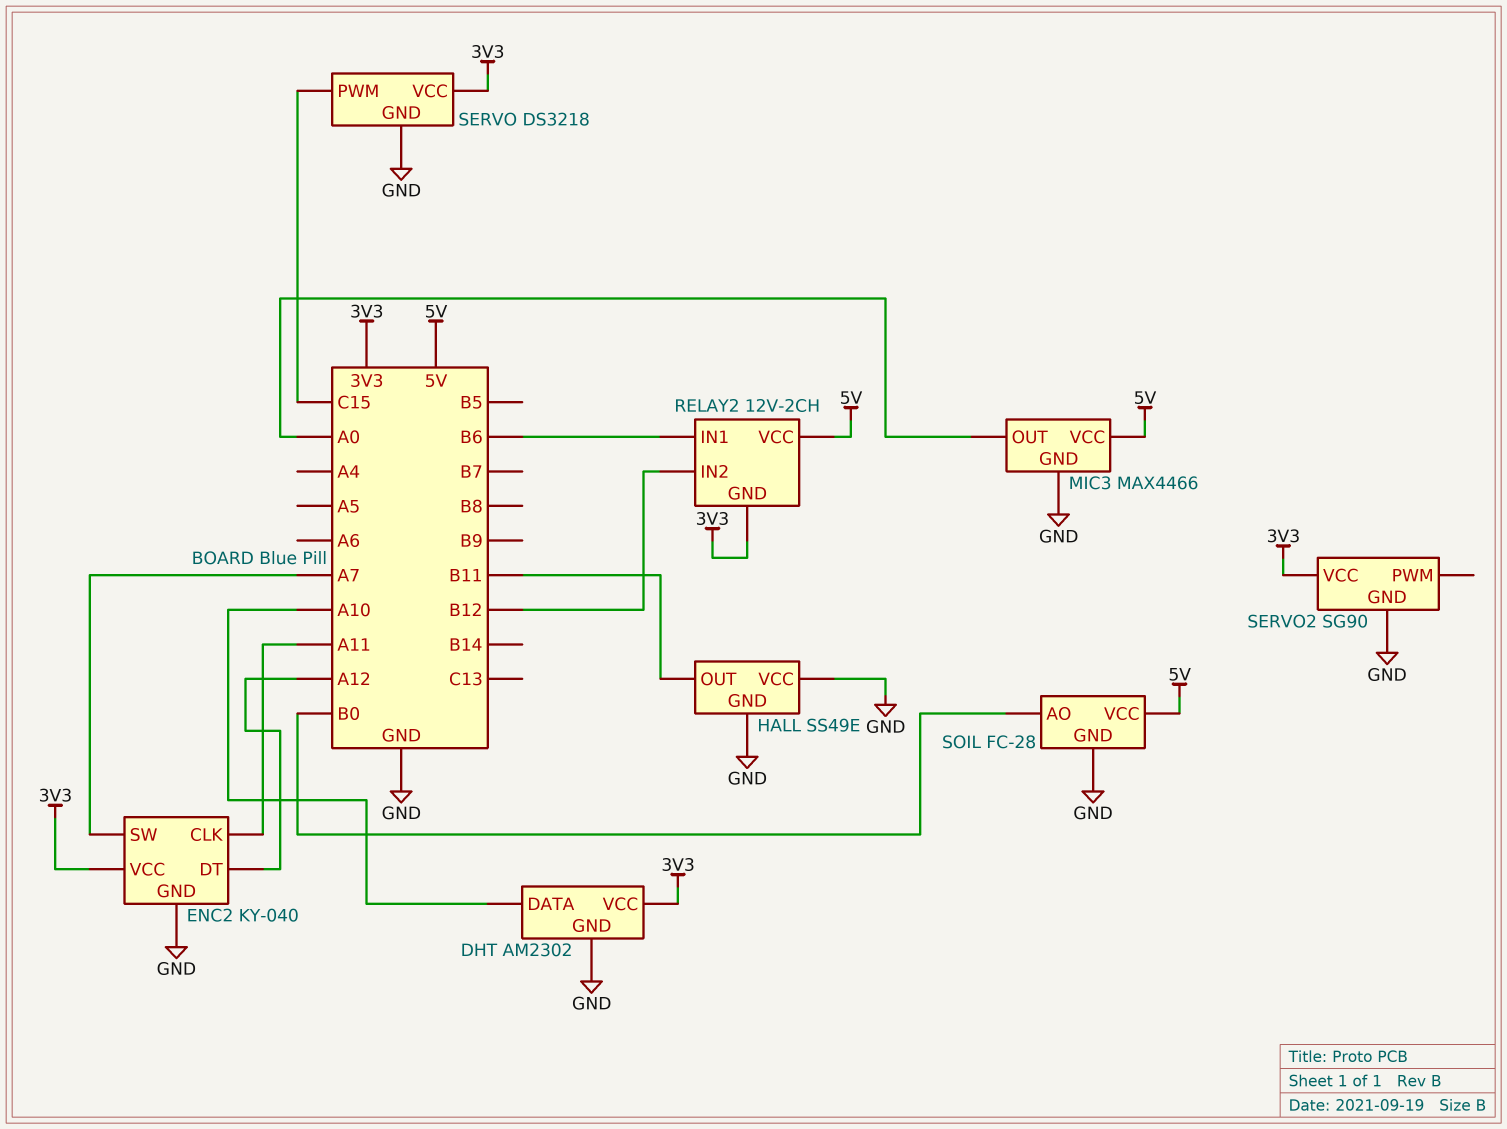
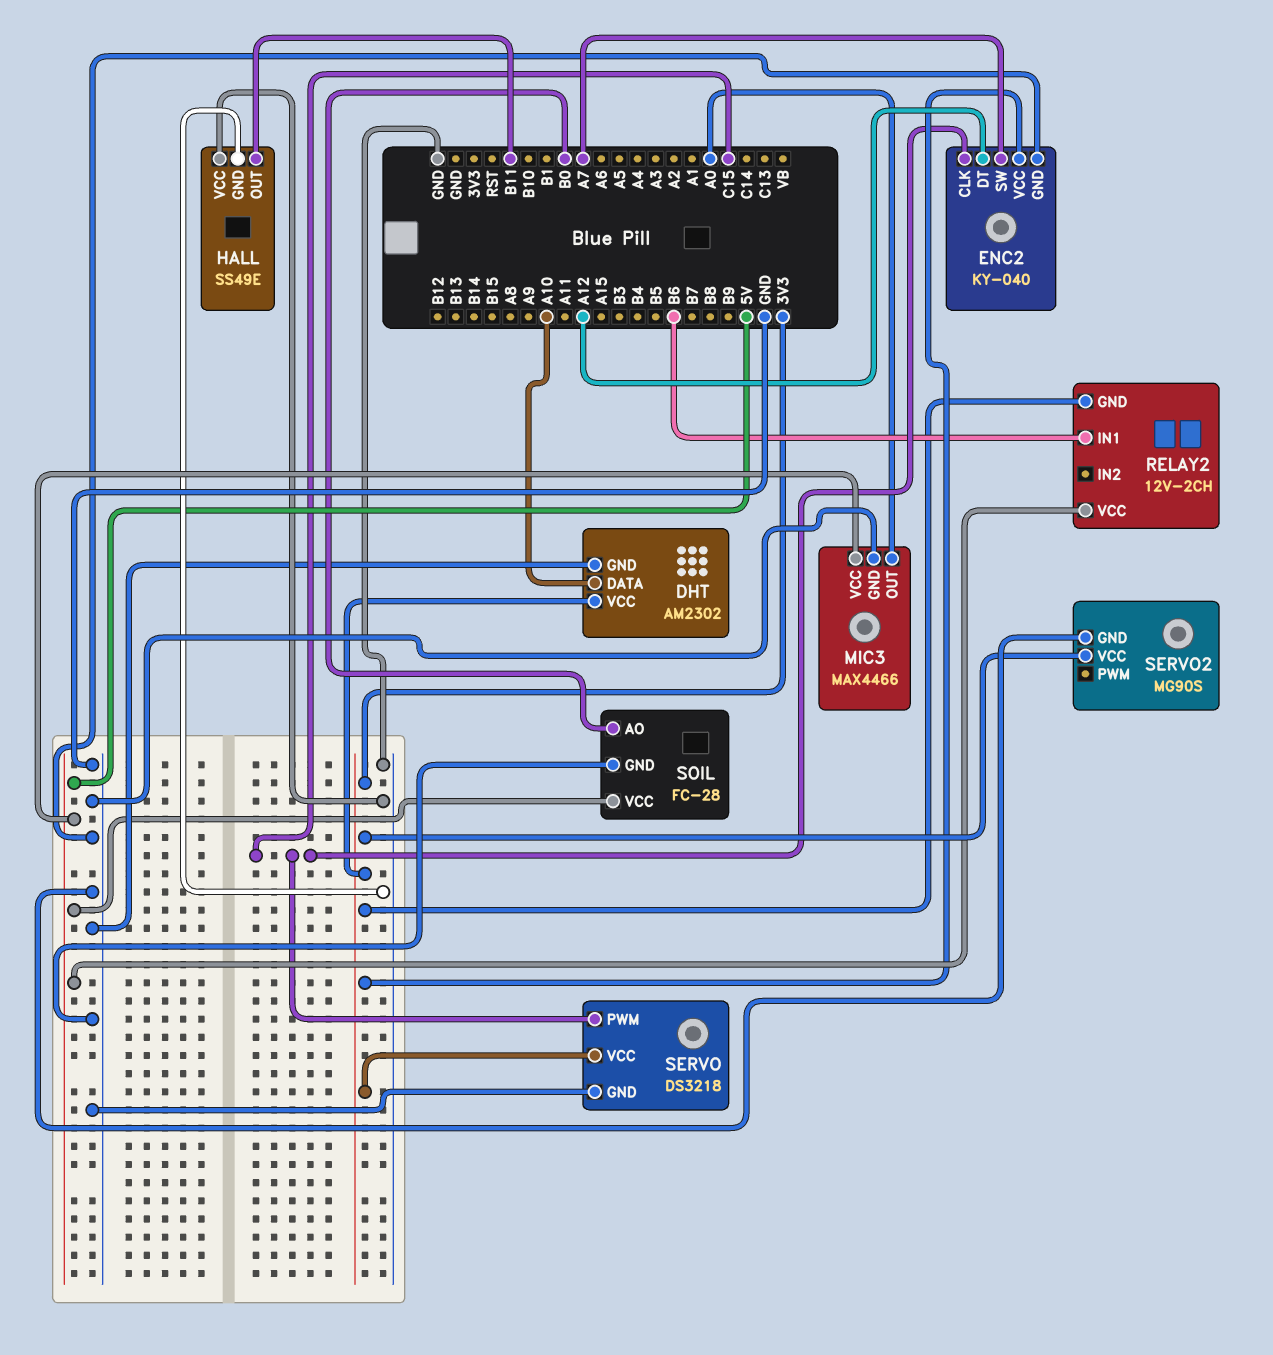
ENC2 pin CLK: A11 -> C15
RELAY2 pin IN2: B12 -> none
SERVO2: SG90 -> MG90S

